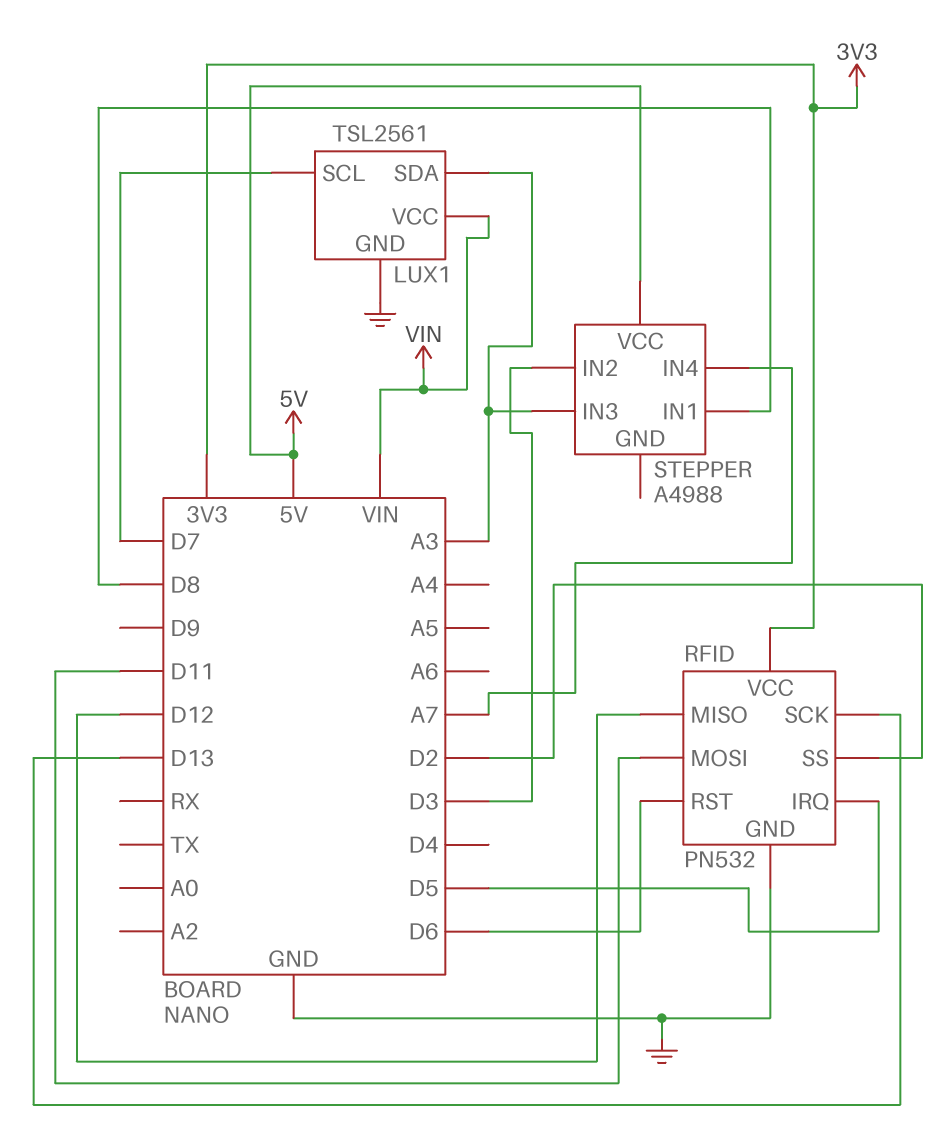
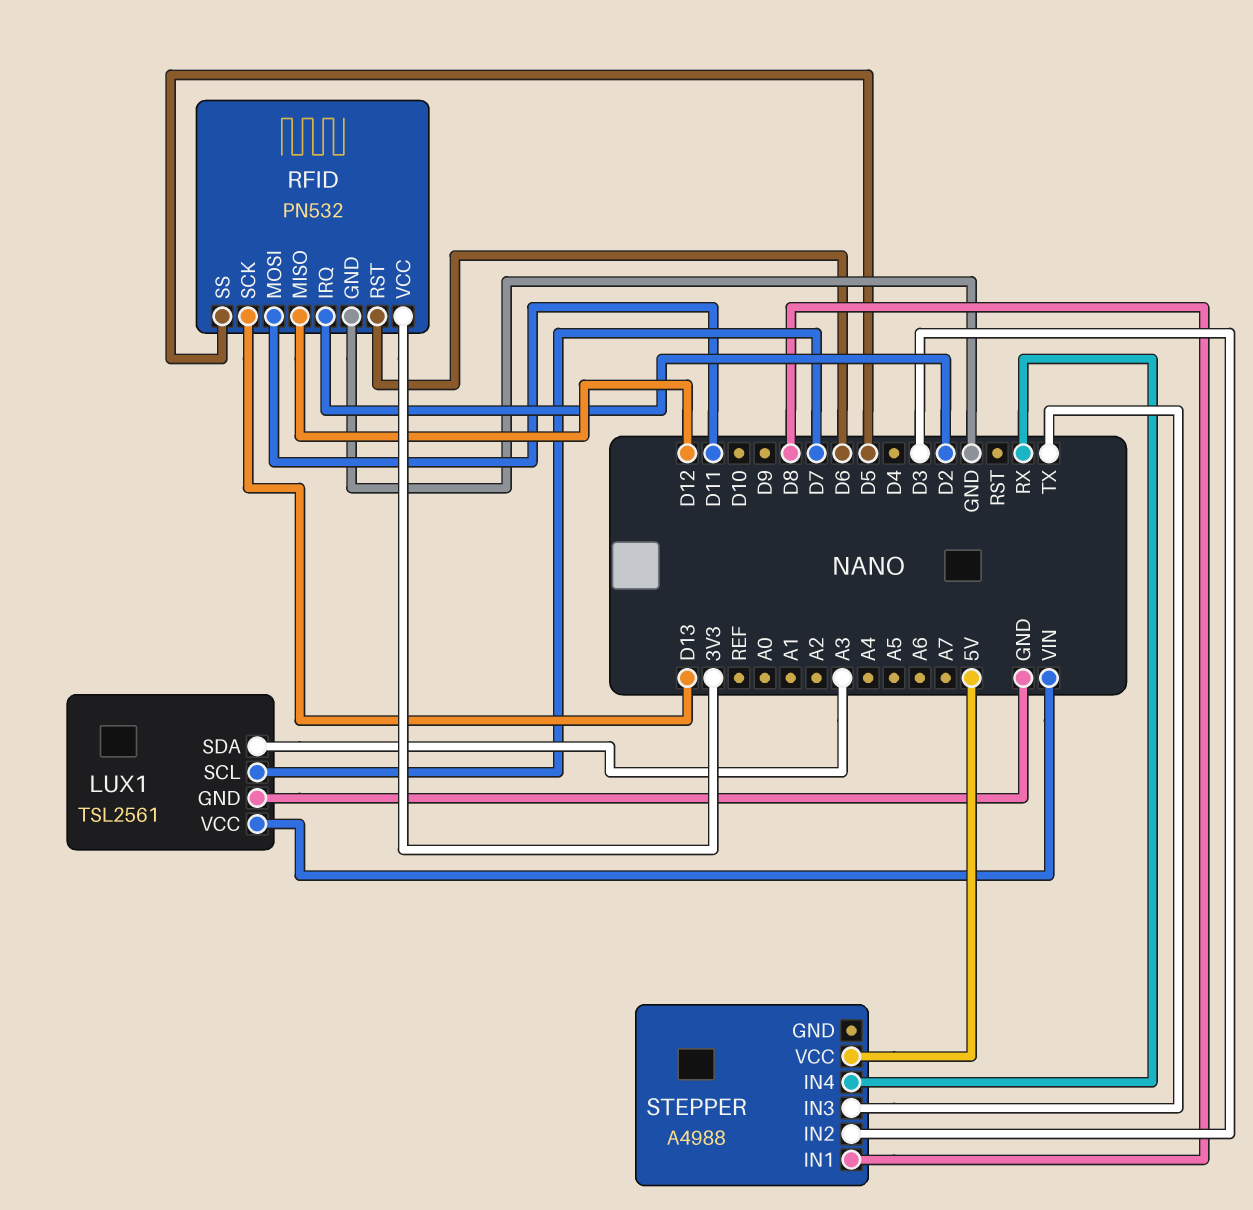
RFID pin IRQ: D5 -> D2
RFID pin SS: D2 -> D5
STEPPER pin IN3: A3 -> TX
STEPPER pin IN4: A7 -> RX

